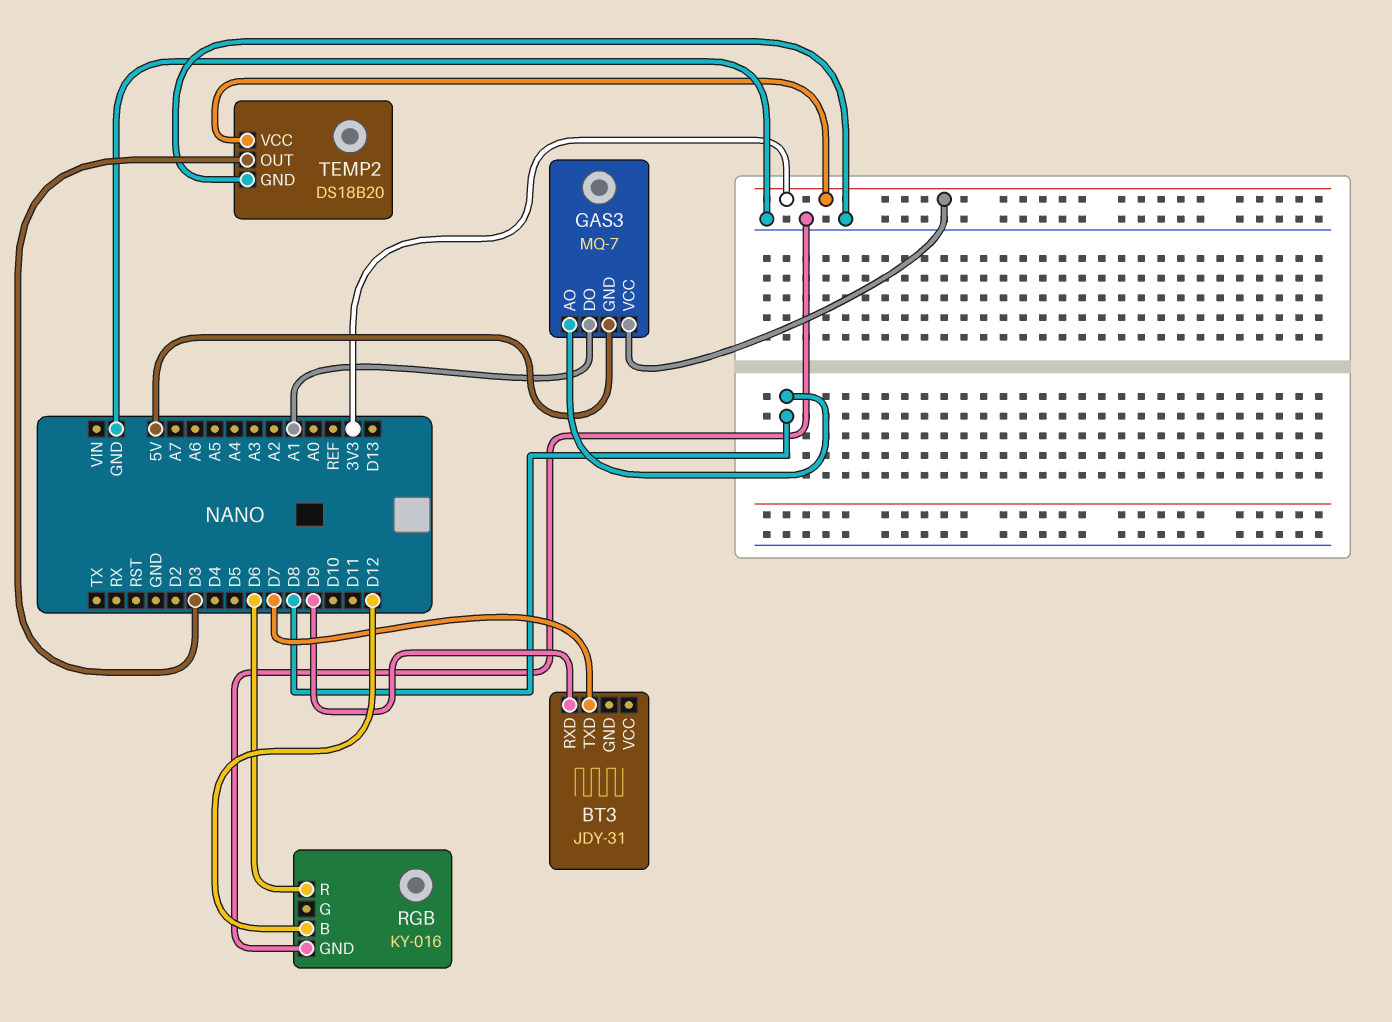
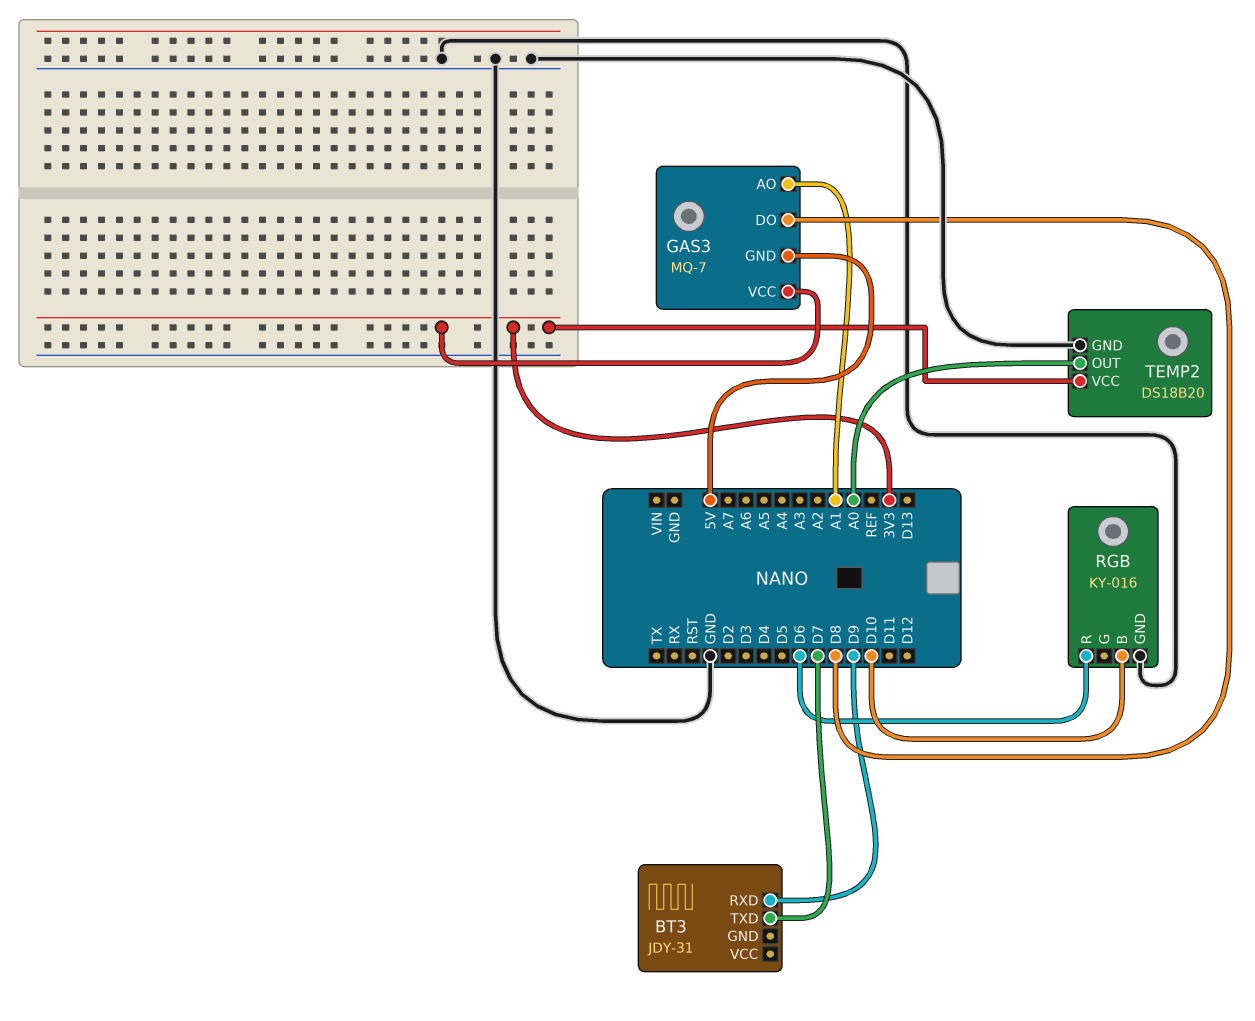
GAS3 pin AO: D8 -> A1
GAS3 pin DO: A1 -> D8
RGB pin B: D12 -> D10
TEMP2 pin OUT: D3 -> A0

